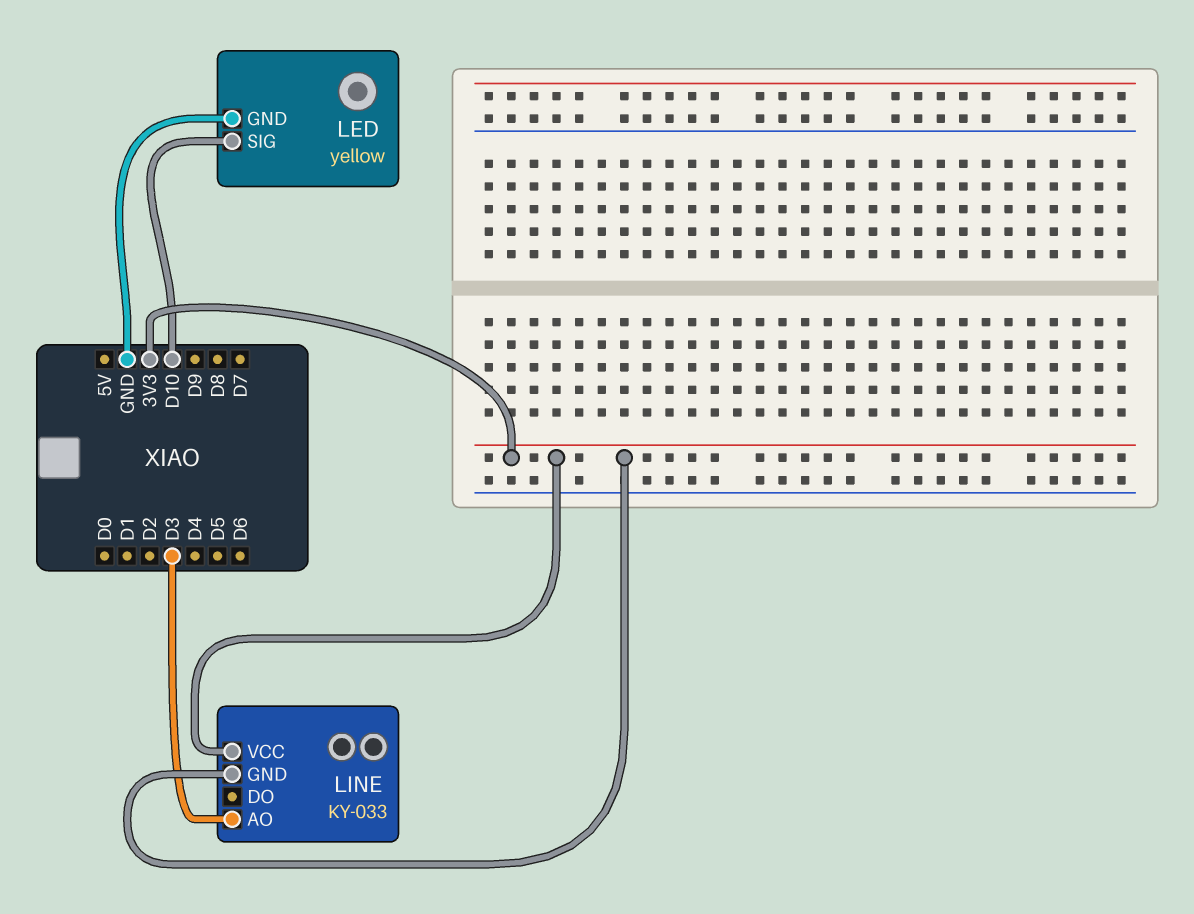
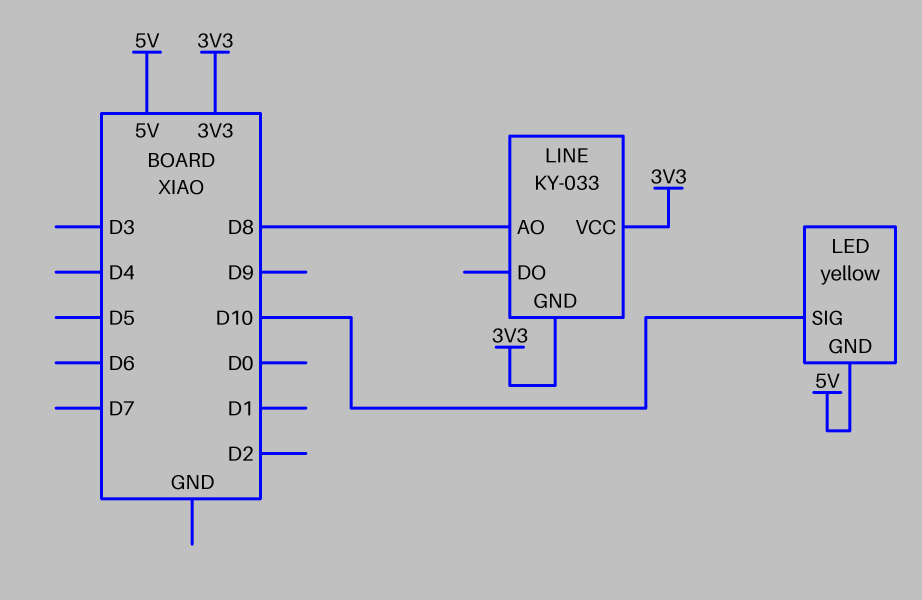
LED pin GND: GND -> 5V
LINE pin AO: D3 -> D8

